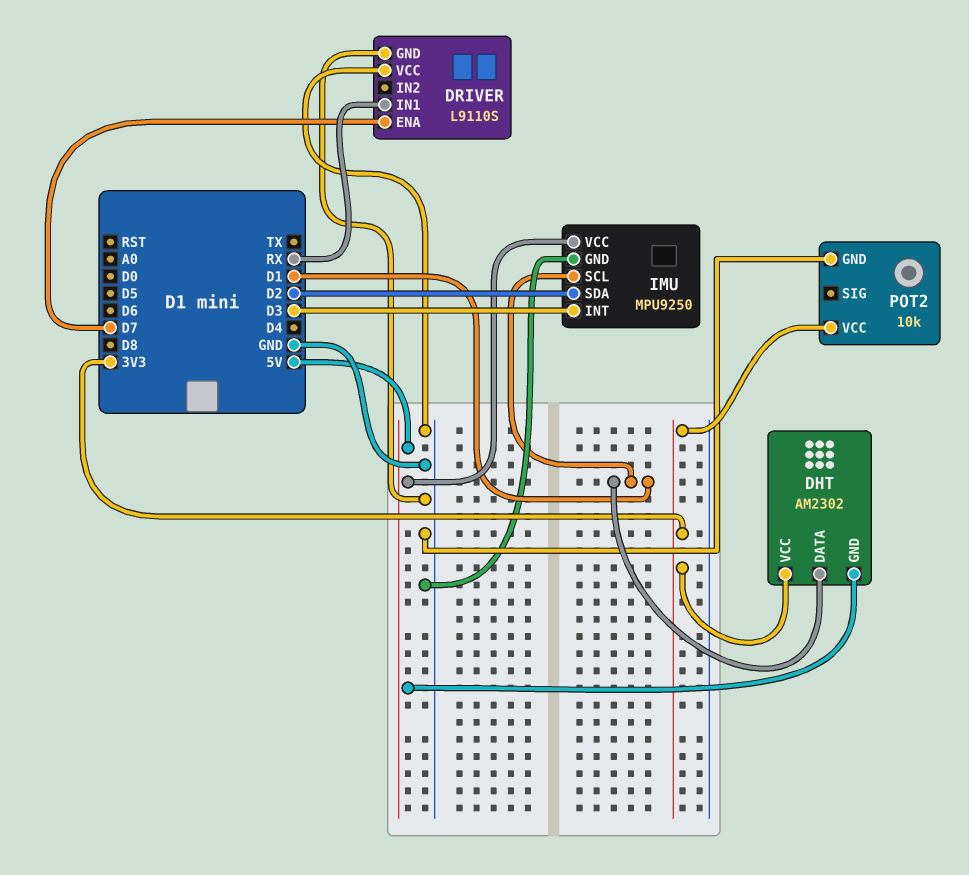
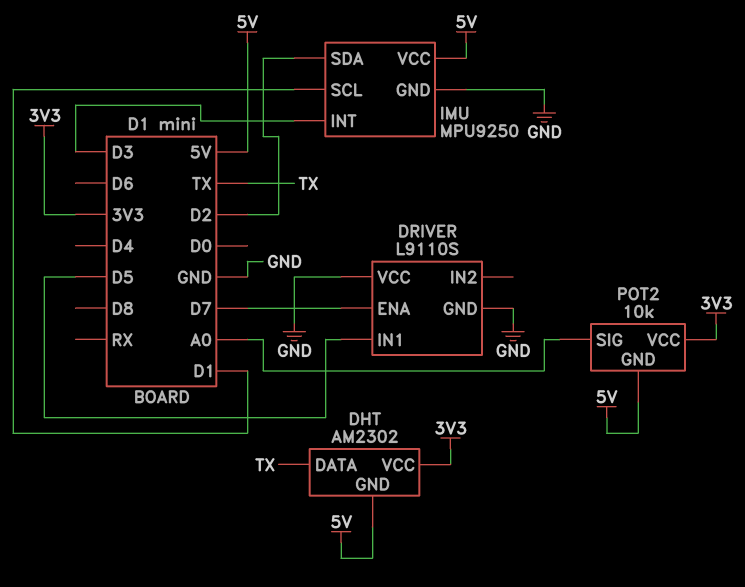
DHT pin DATA: D1 -> TX
DRIVER pin IN1: RX -> D5
POT2 pin GND: GND -> 5V
POT2 pin SIG: none -> A0

